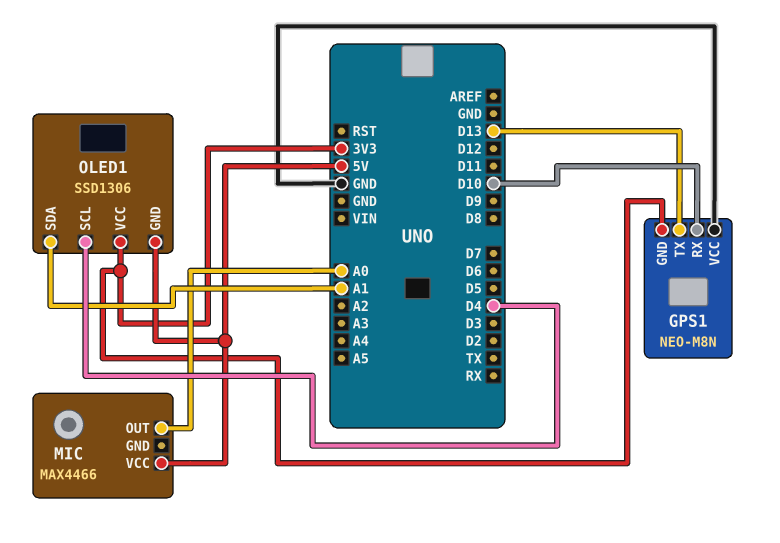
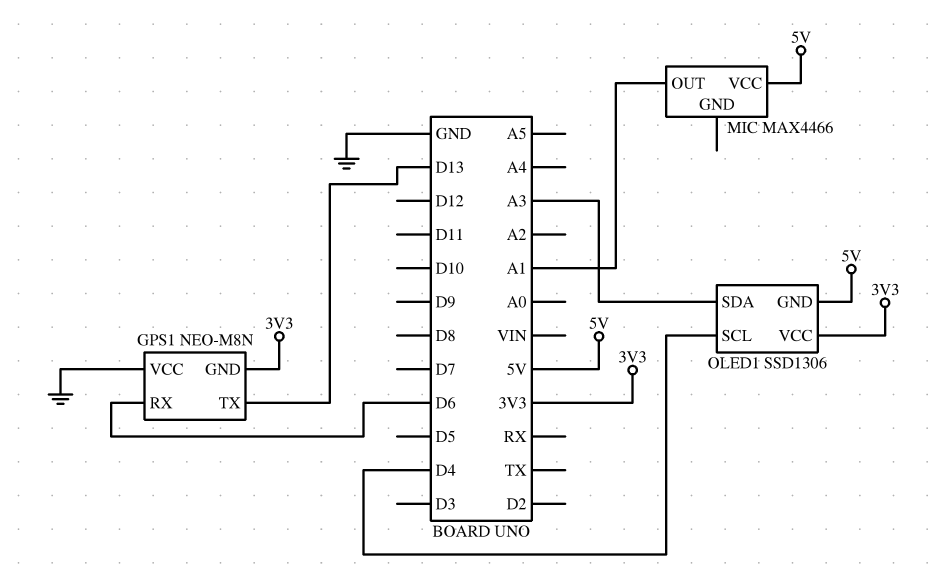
GPS1 pin RX: D10 -> D6
MIC pin OUT: A0 -> A1
OLED1 pin SDA: A1 -> A3

